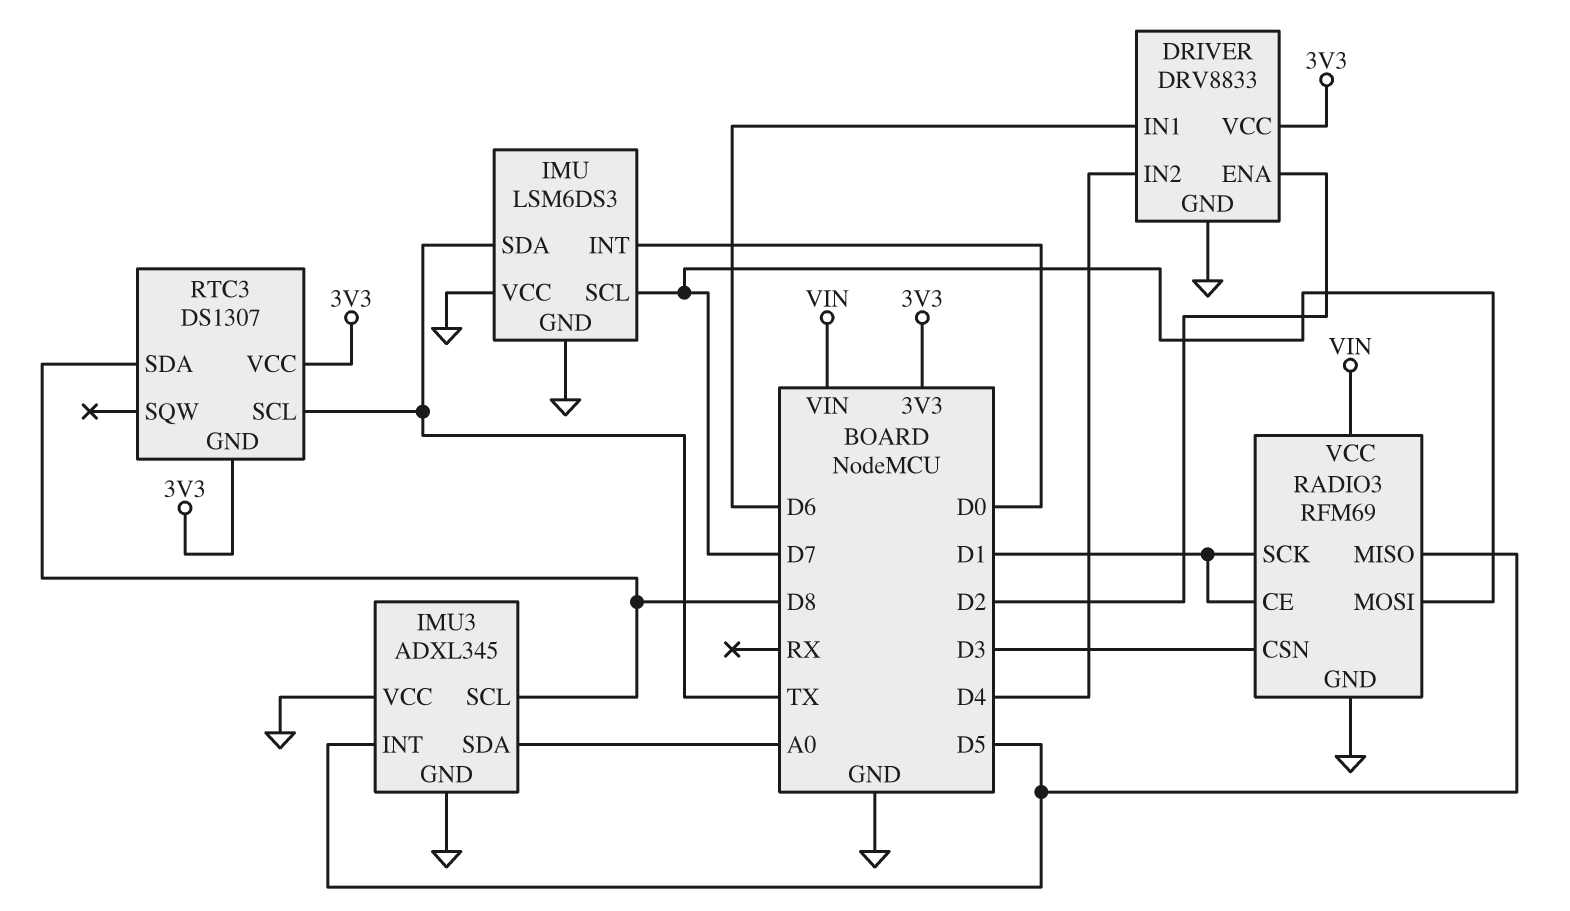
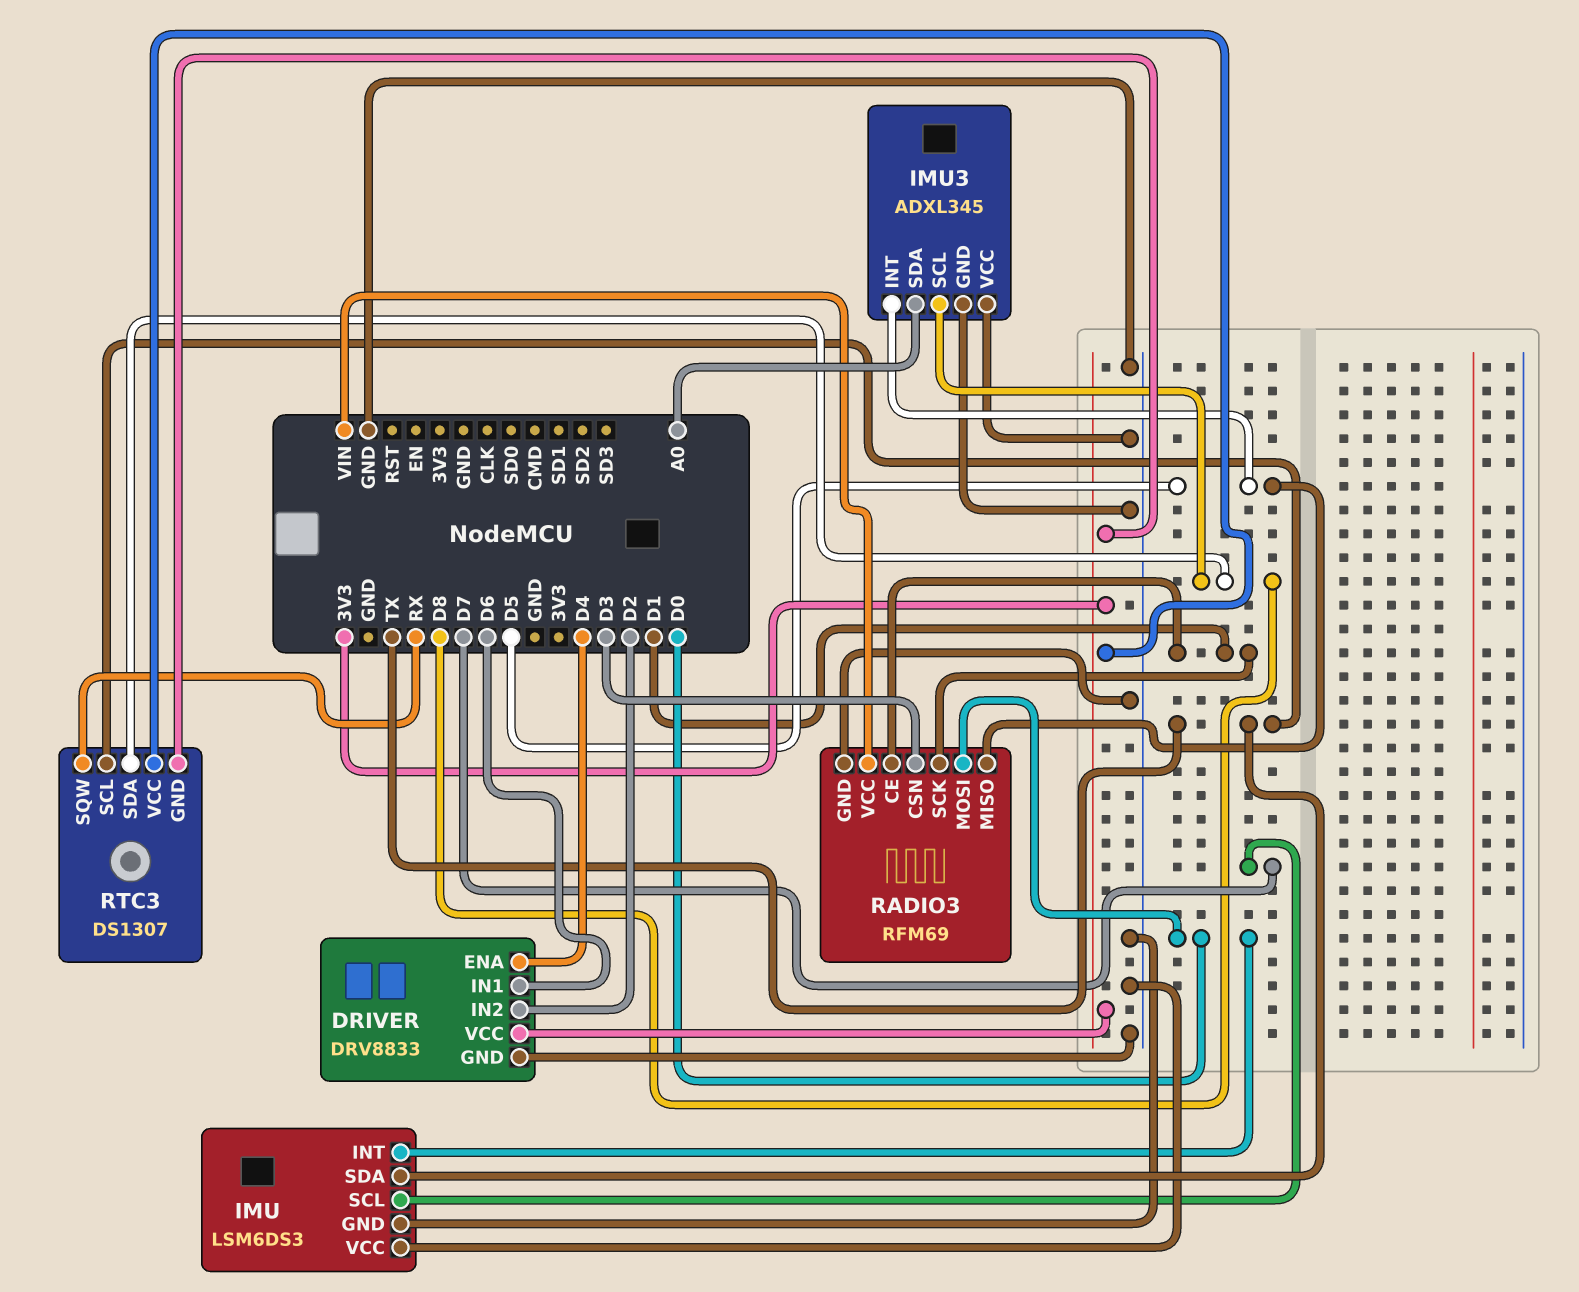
DRIVER pin ENA: D2 -> D4
DRIVER pin IN2: D4 -> D2
RADIO3 pin MOSI: D7 -> D0
RTC3 pin SQW: none -> RX

